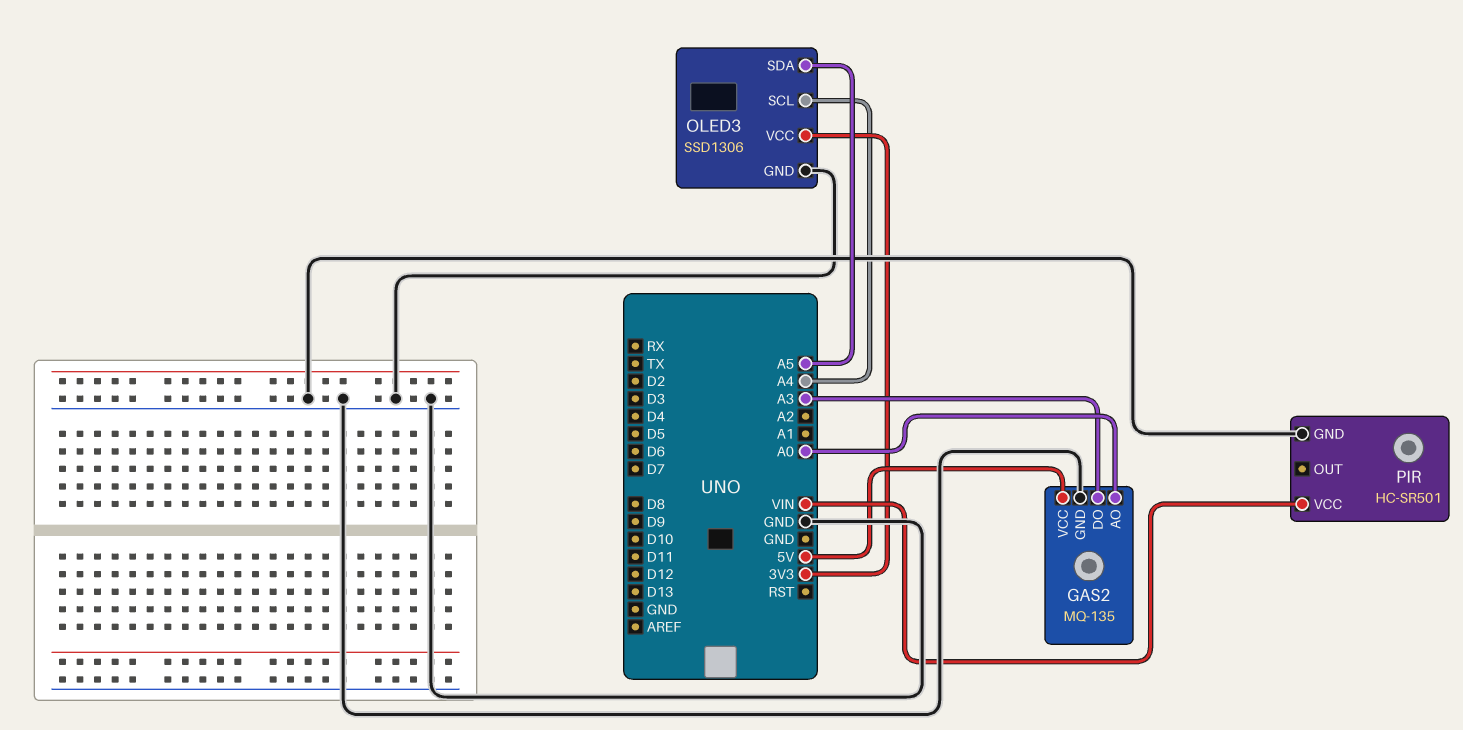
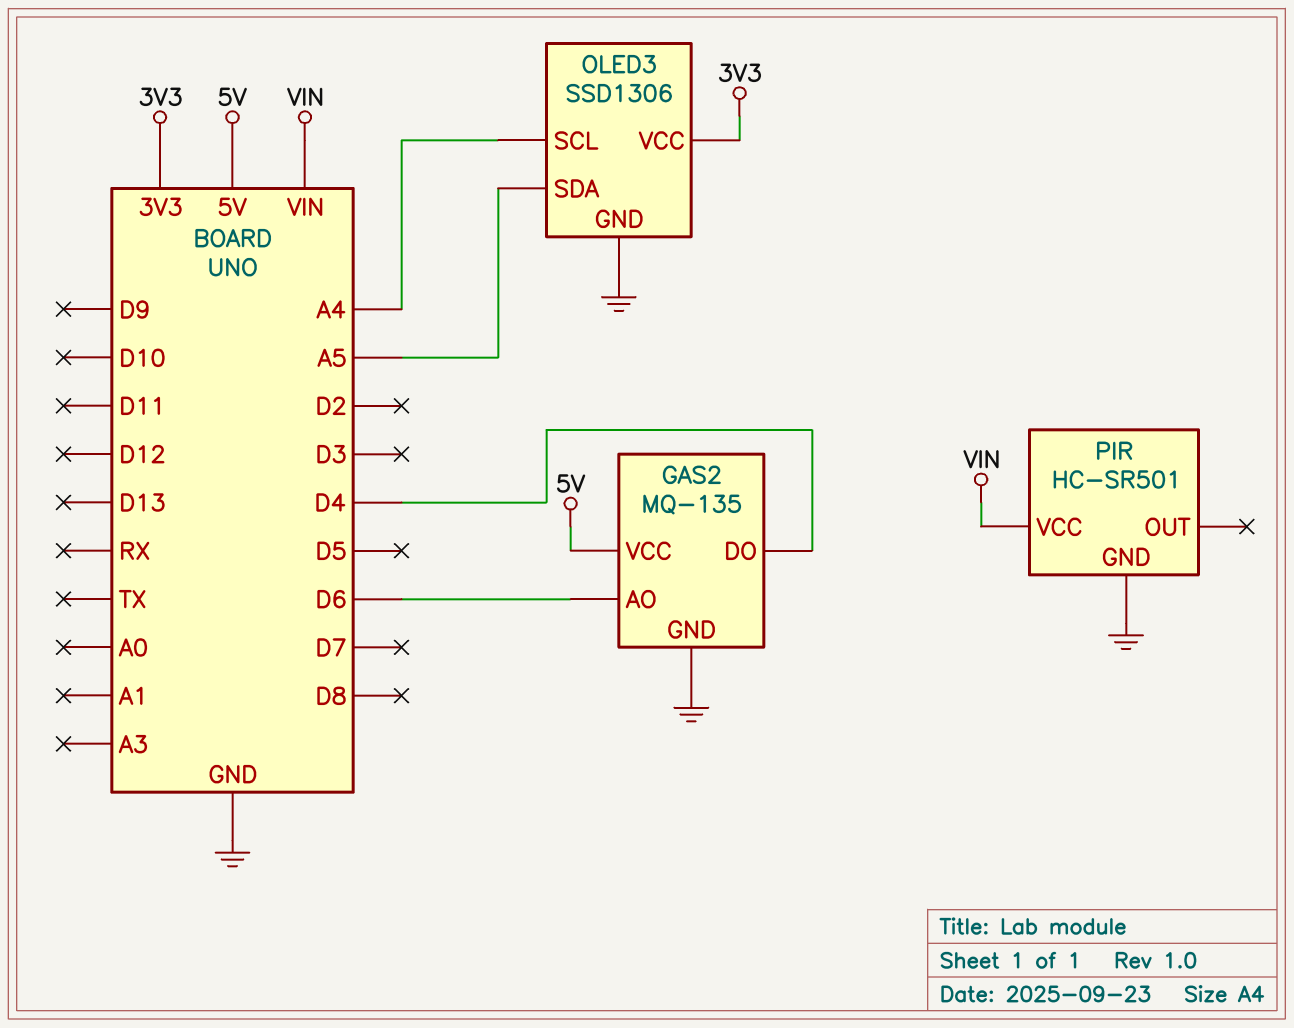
GAS2 pin AO: A0 -> D6
GAS2 pin DO: A3 -> D4

